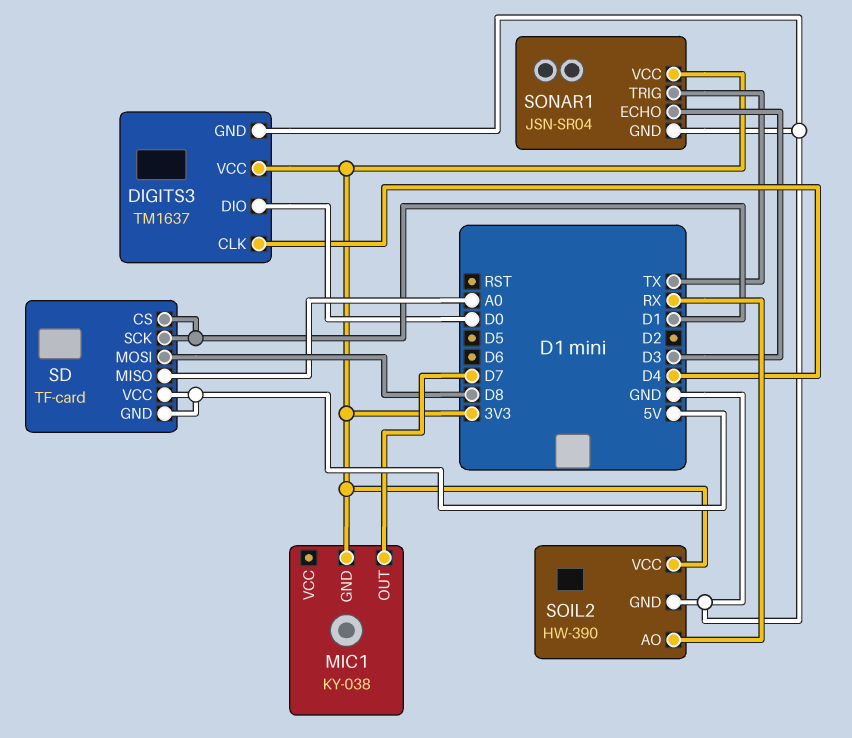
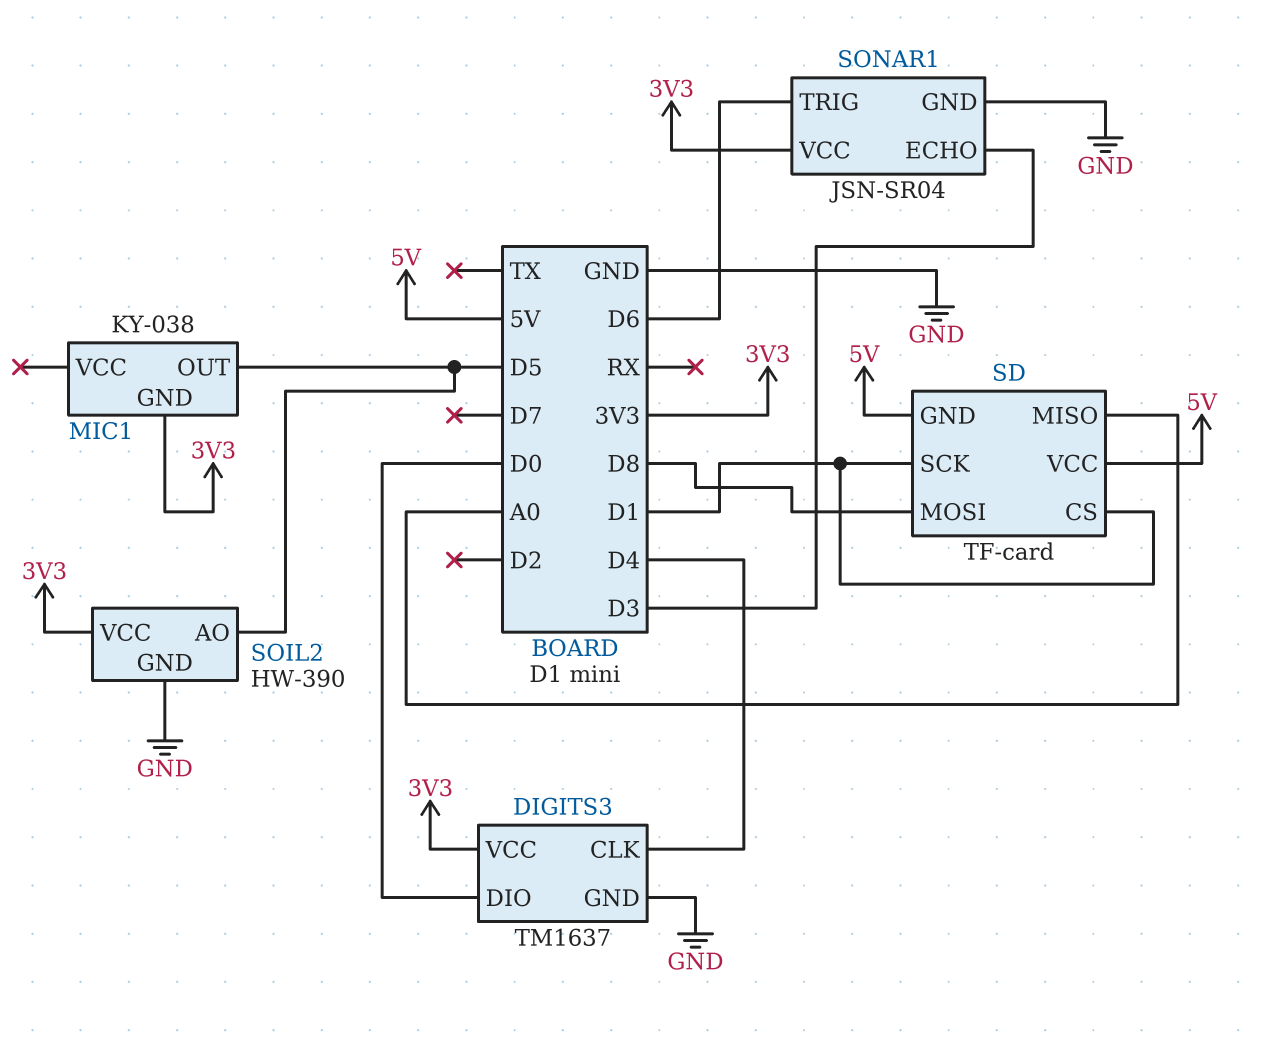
MIC1 pin OUT: D7 -> D5
SOIL2 pin AO: RX -> D5
SONAR1 pin TRIG: TX -> D6

